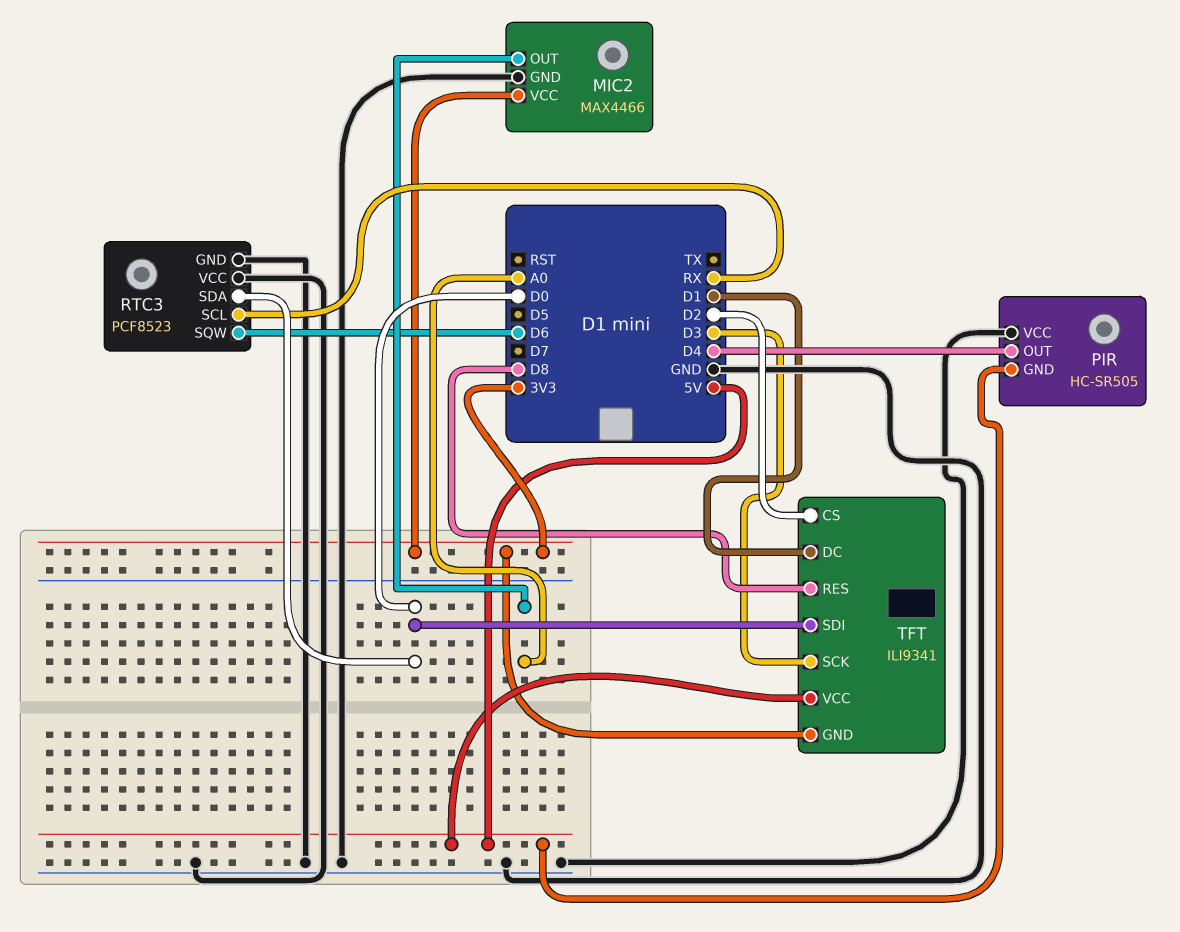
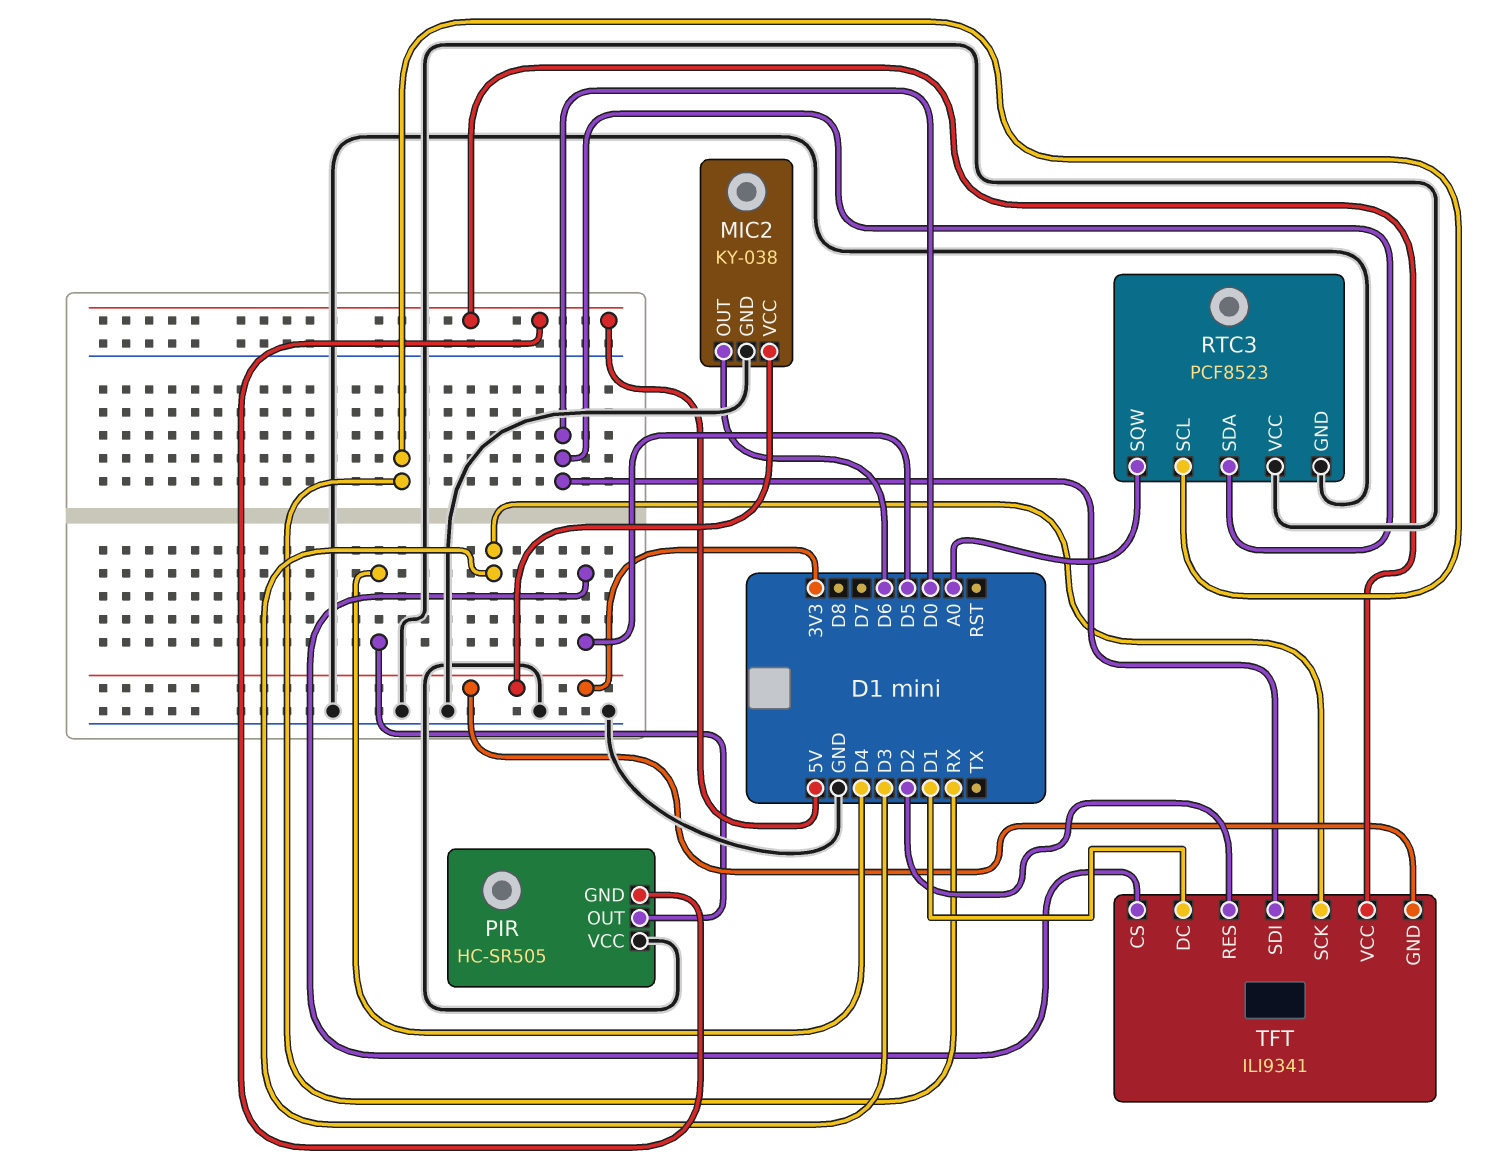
MIC2: MAX4466 -> KY-038
MIC2 pin OUT: A0 -> D6
RTC3 pin SQW: D6 -> A0
TFT pin CS: D2 -> D5
TFT pin RES: D8 -> D2

